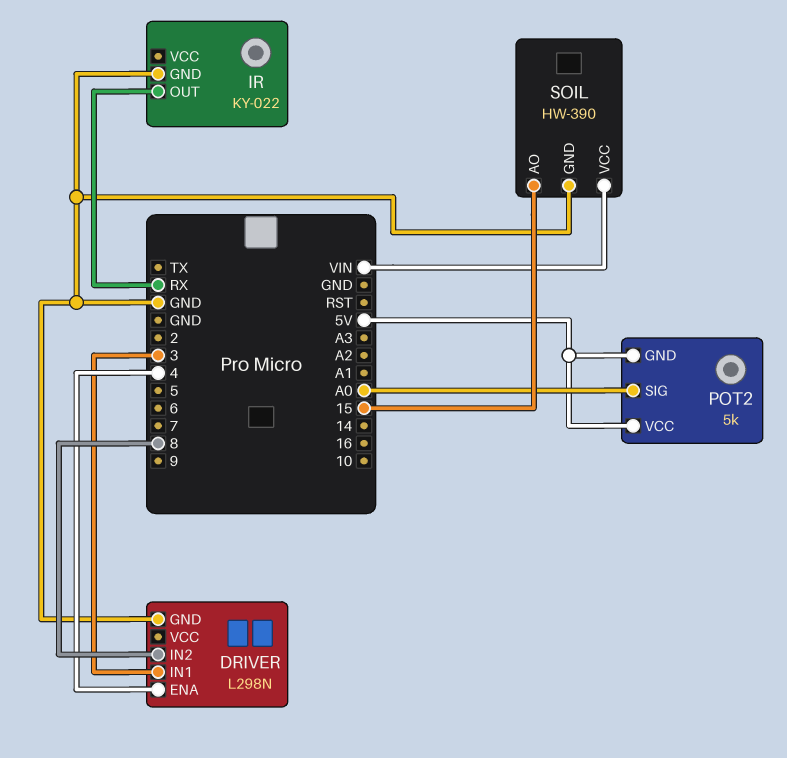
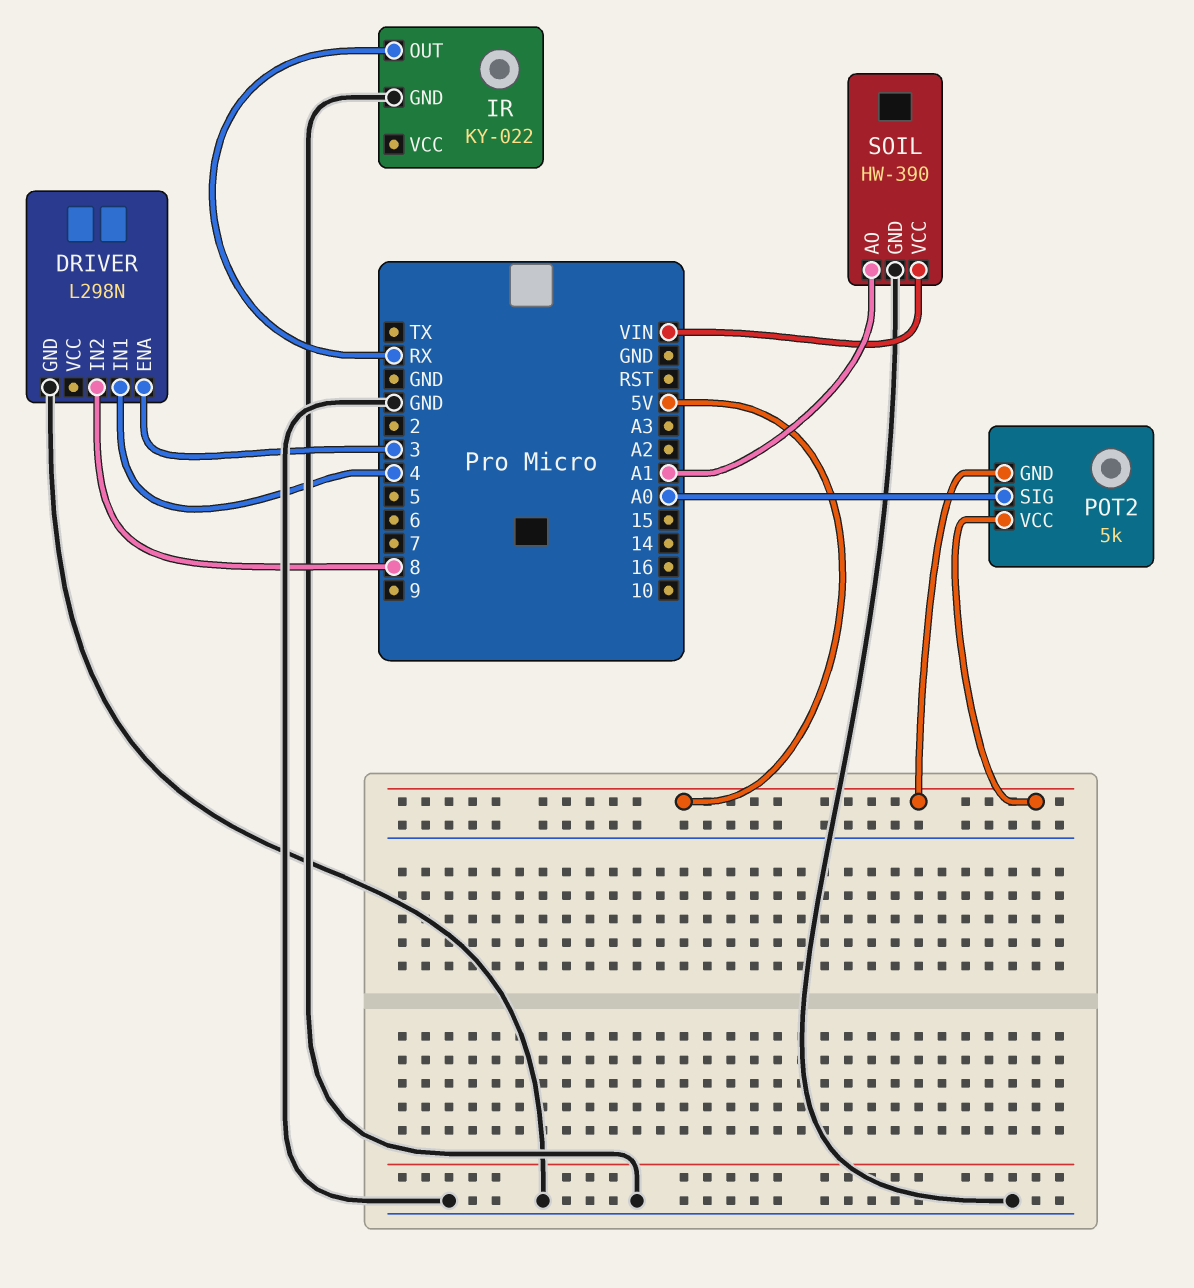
DRIVER pin ENA: 4 -> 3
DRIVER pin IN1: 3 -> 4
SOIL pin AO: 15 -> A1

